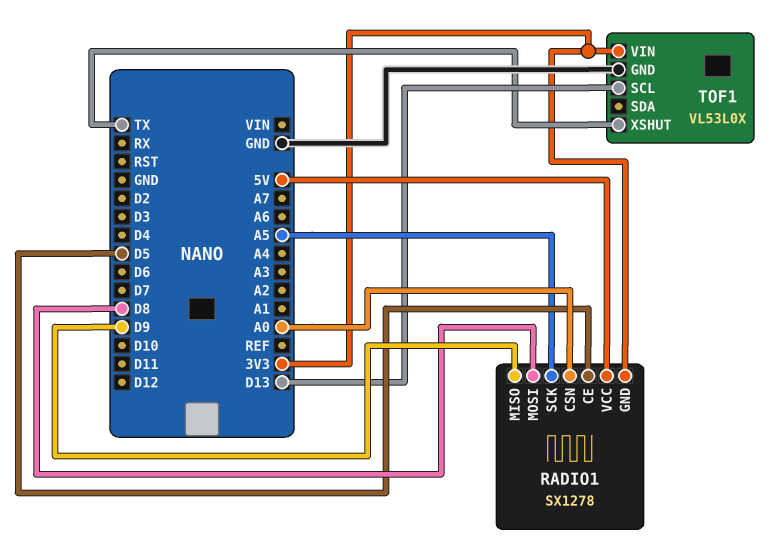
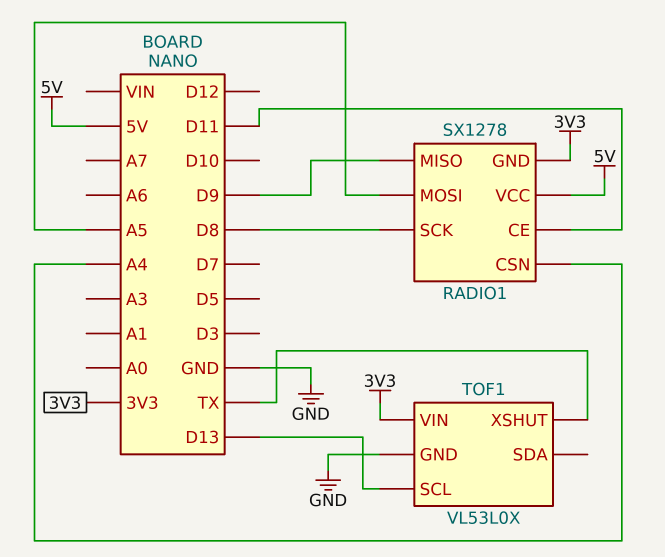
RADIO1 pin CE: D5 -> D11
RADIO1 pin CSN: A0 -> A4
RADIO1 pin MOSI: D8 -> A5
RADIO1 pin SCK: A5 -> D8

